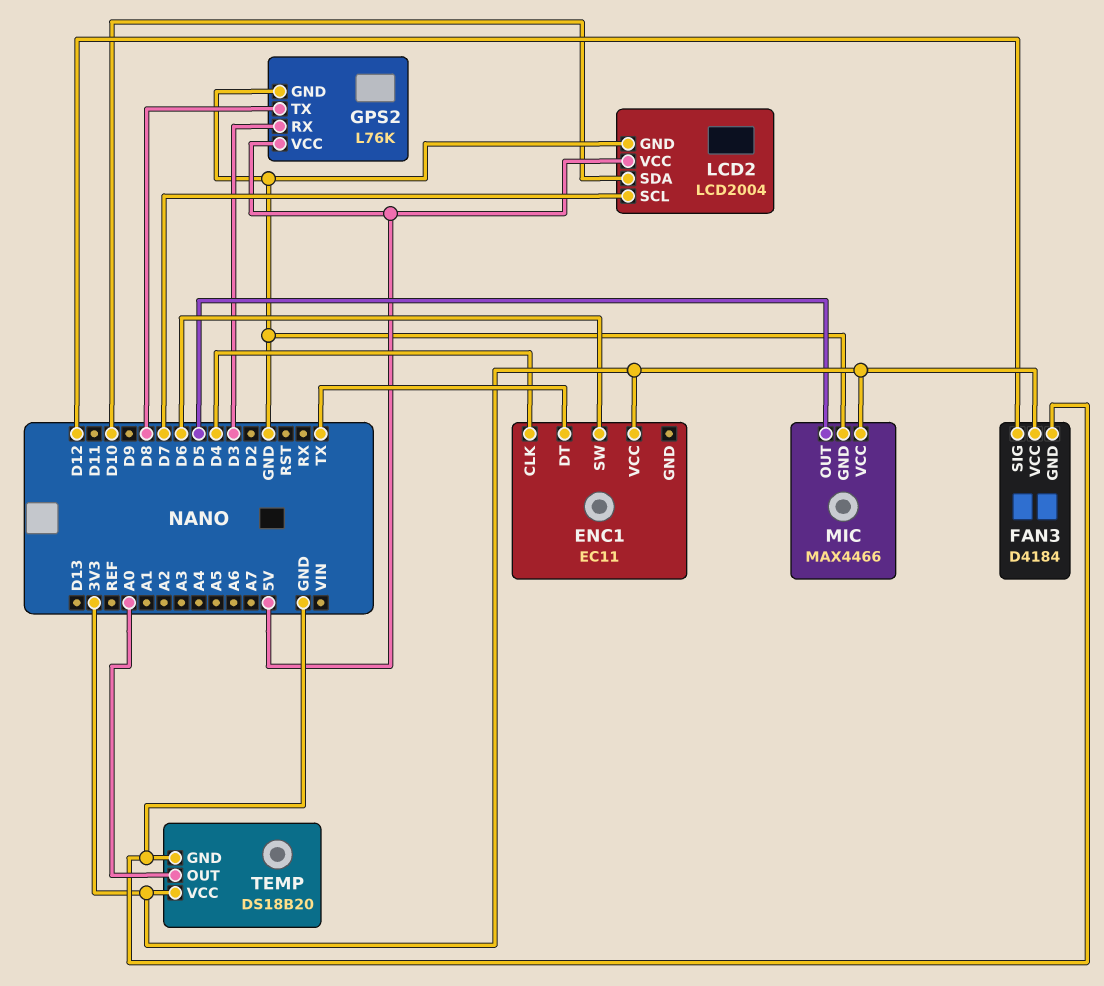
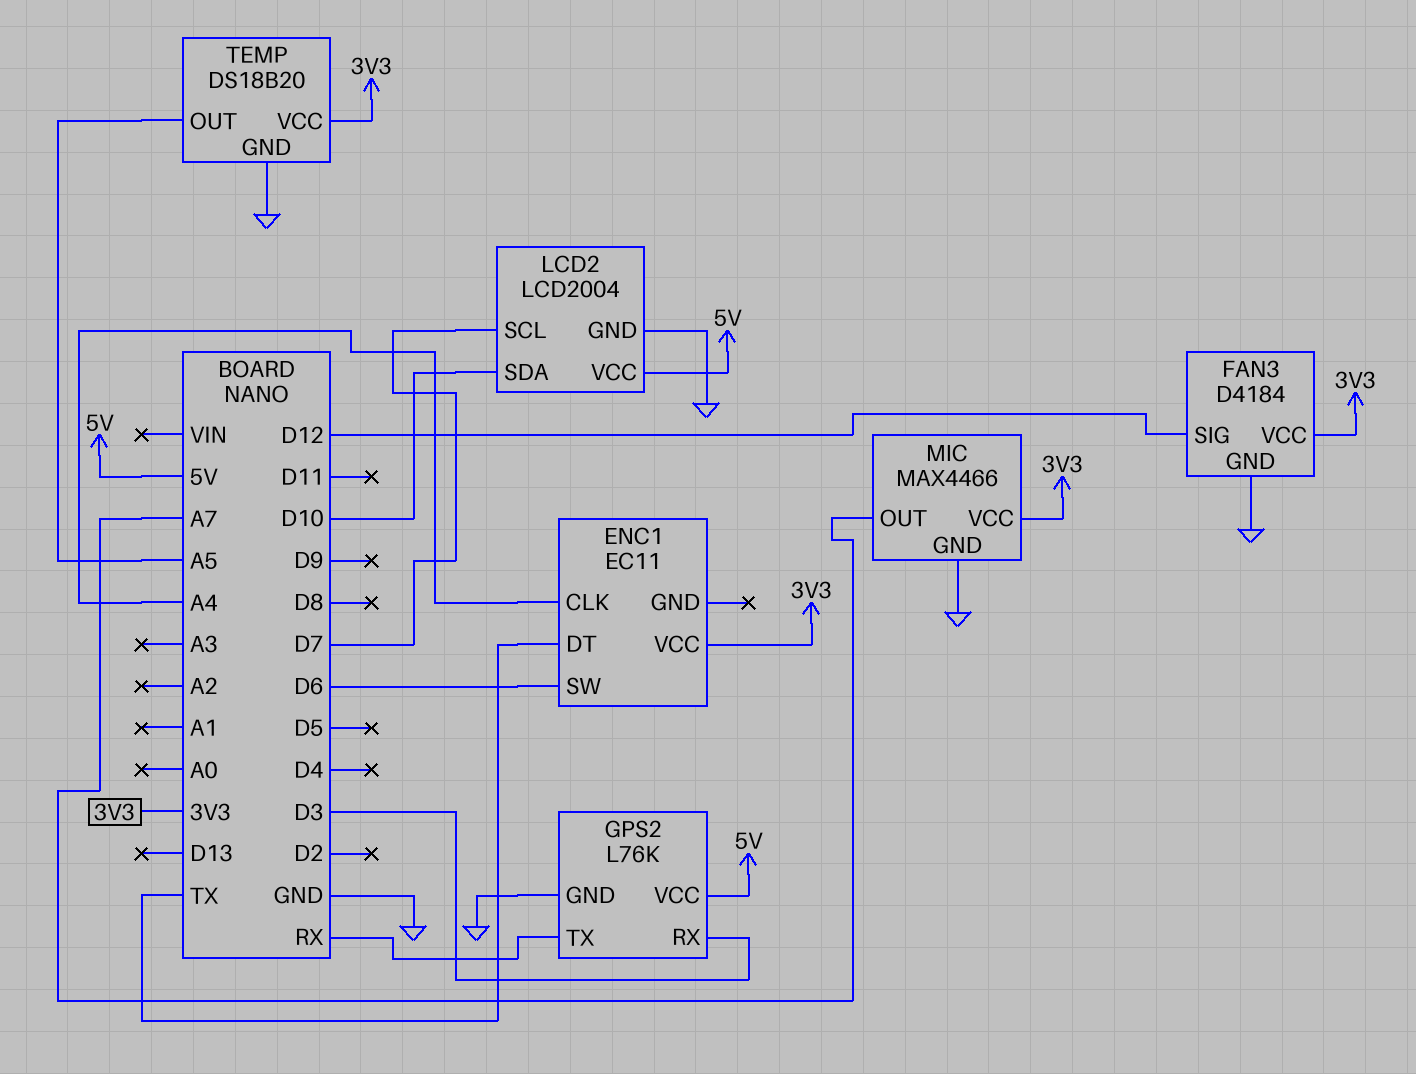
ENC1 pin CLK: D4 -> A4
GPS2 pin TX: D8 -> RX
MIC pin OUT: D5 -> A7
TEMP pin OUT: A0 -> A5

